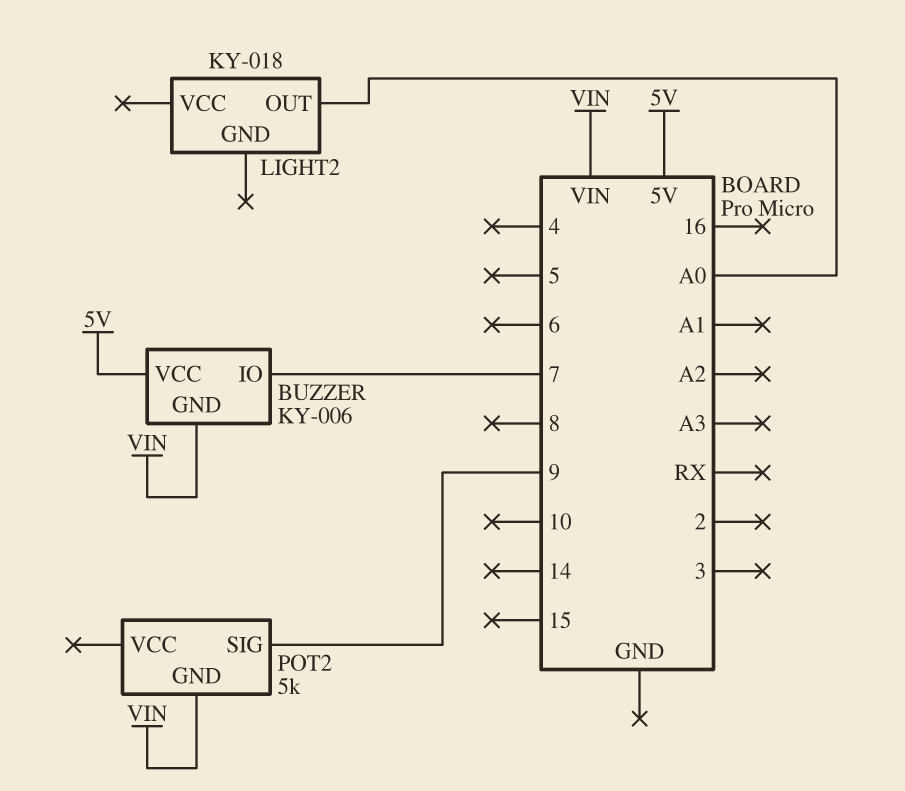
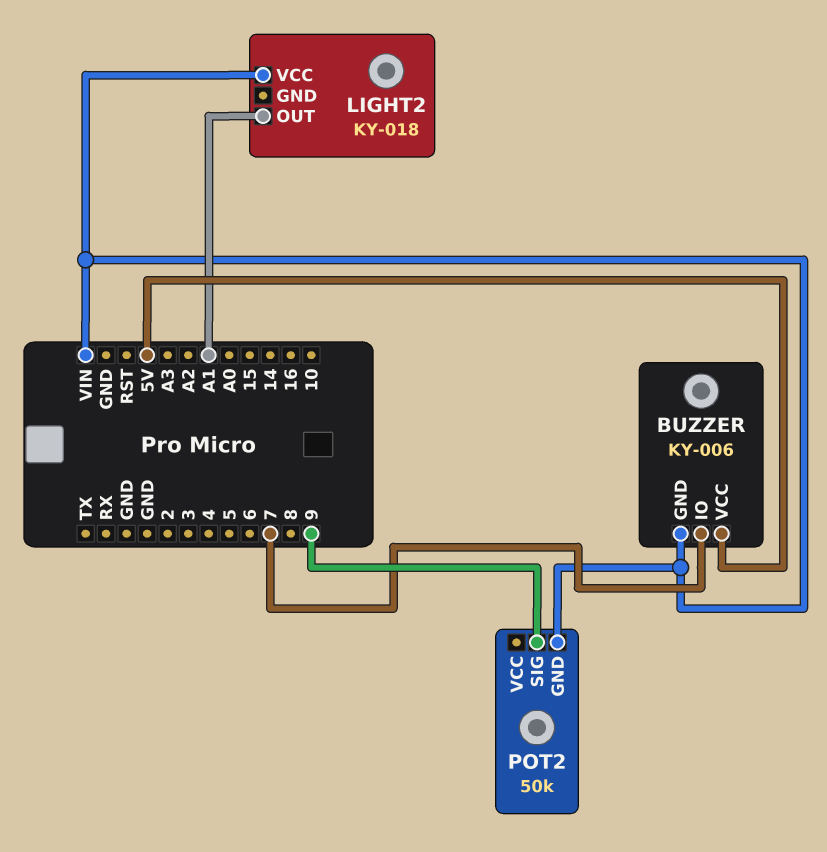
LIGHT2 pin OUT: A0 -> A1
LIGHT2 pin VCC: none -> VIN
POT2: 5k -> 50k

